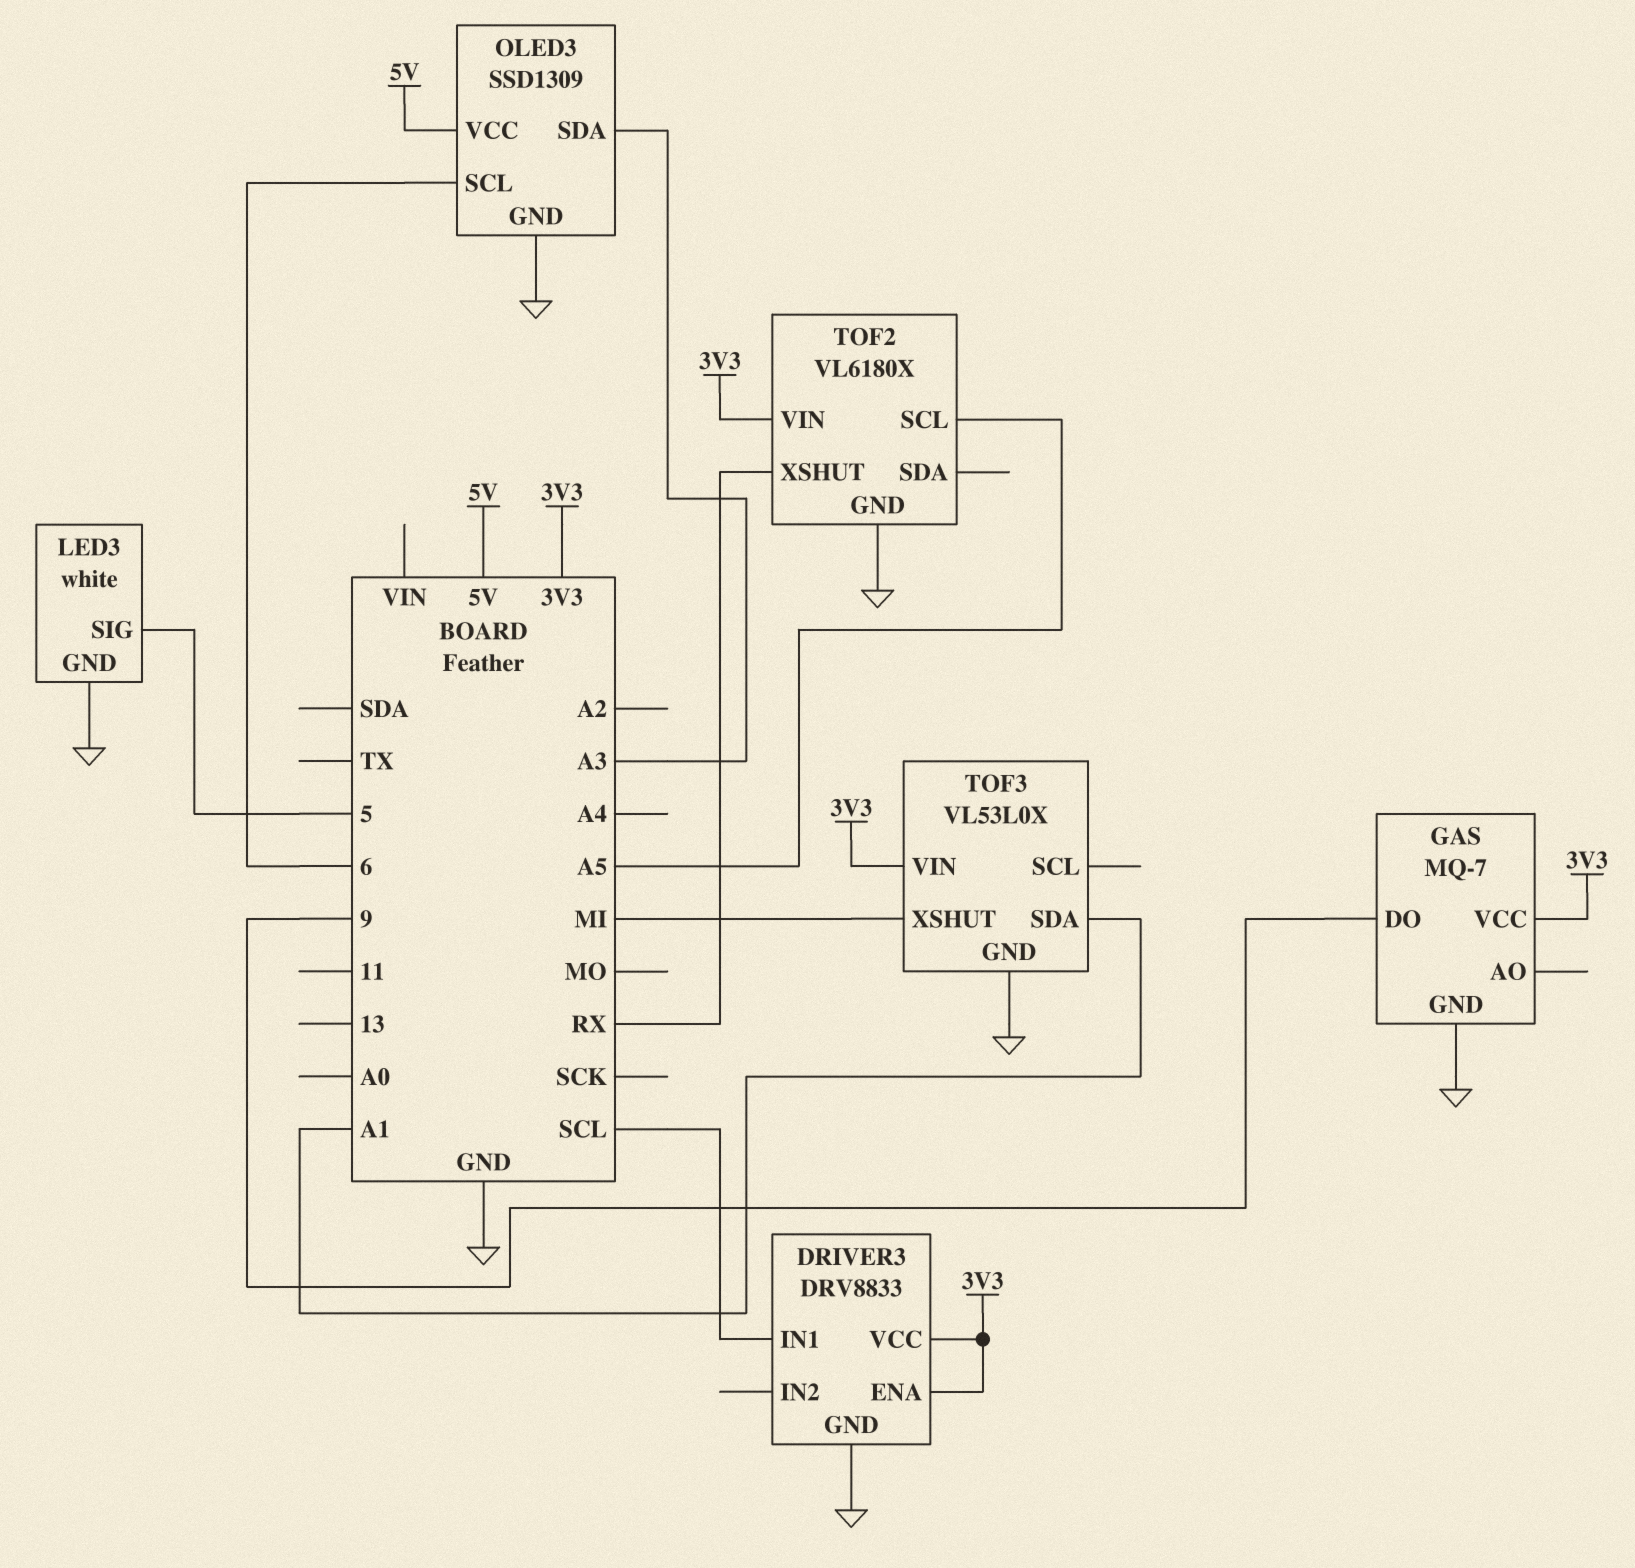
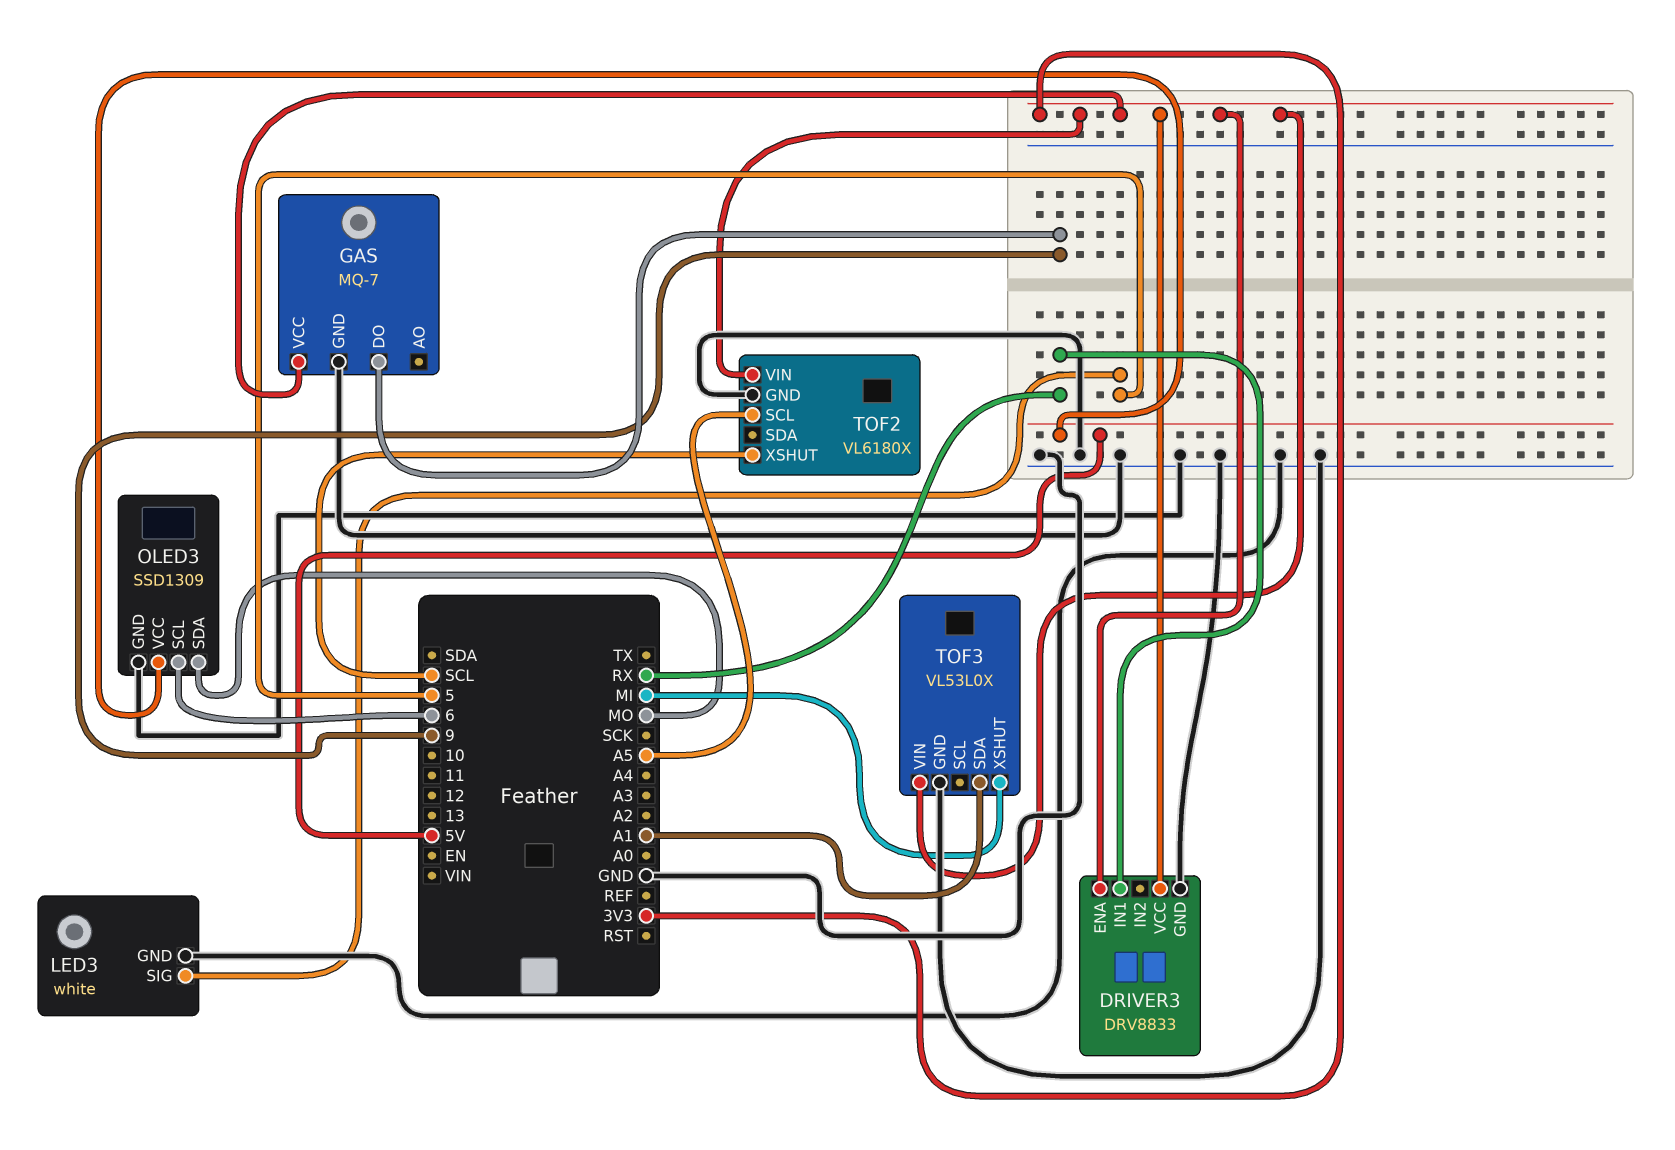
DRIVER3 pin IN1: SCL -> RX
OLED3 pin SDA: A3 -> MO
TOF2 pin XSHUT: RX -> SCL

